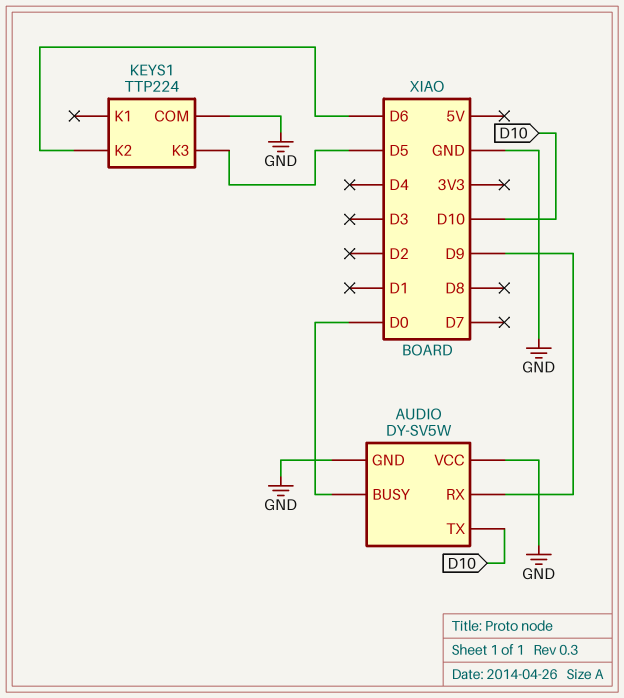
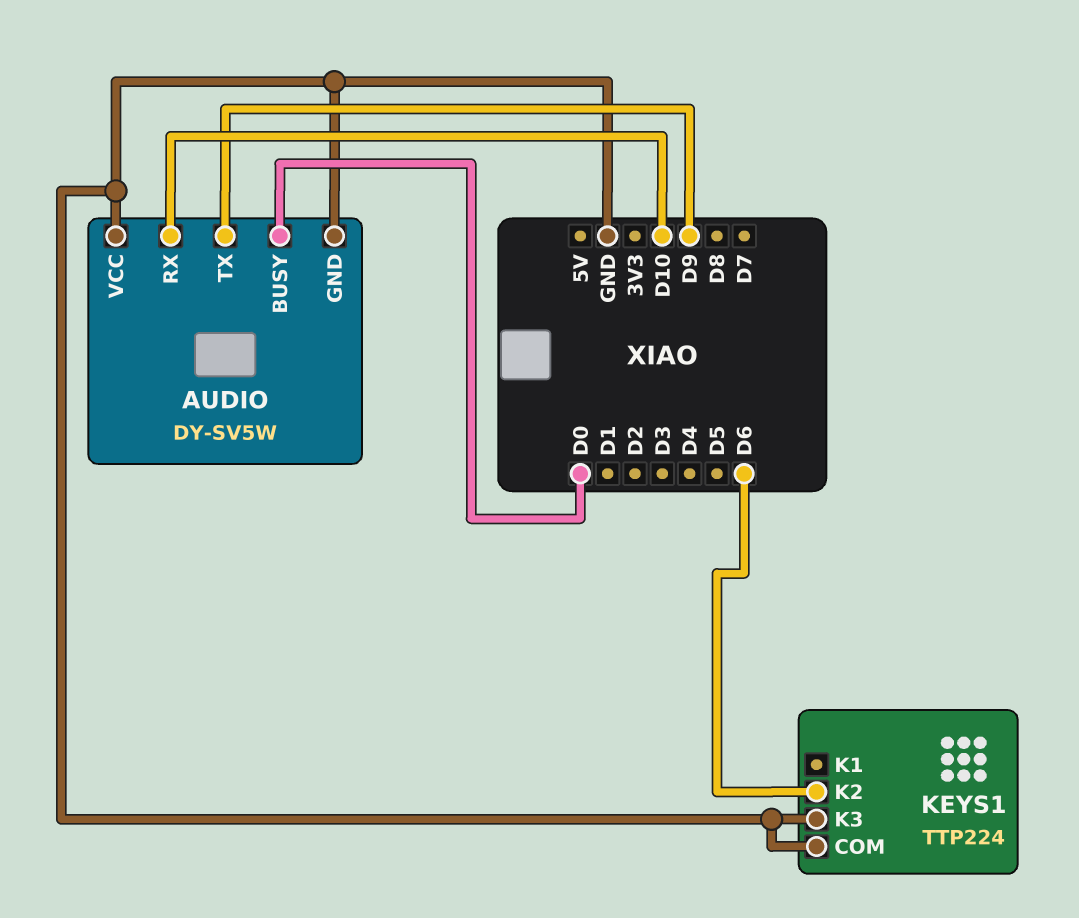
AUDIO pin RX: D9 -> D10
AUDIO pin TX: D10 -> D9
KEYS1 pin K3: D5 -> GND

